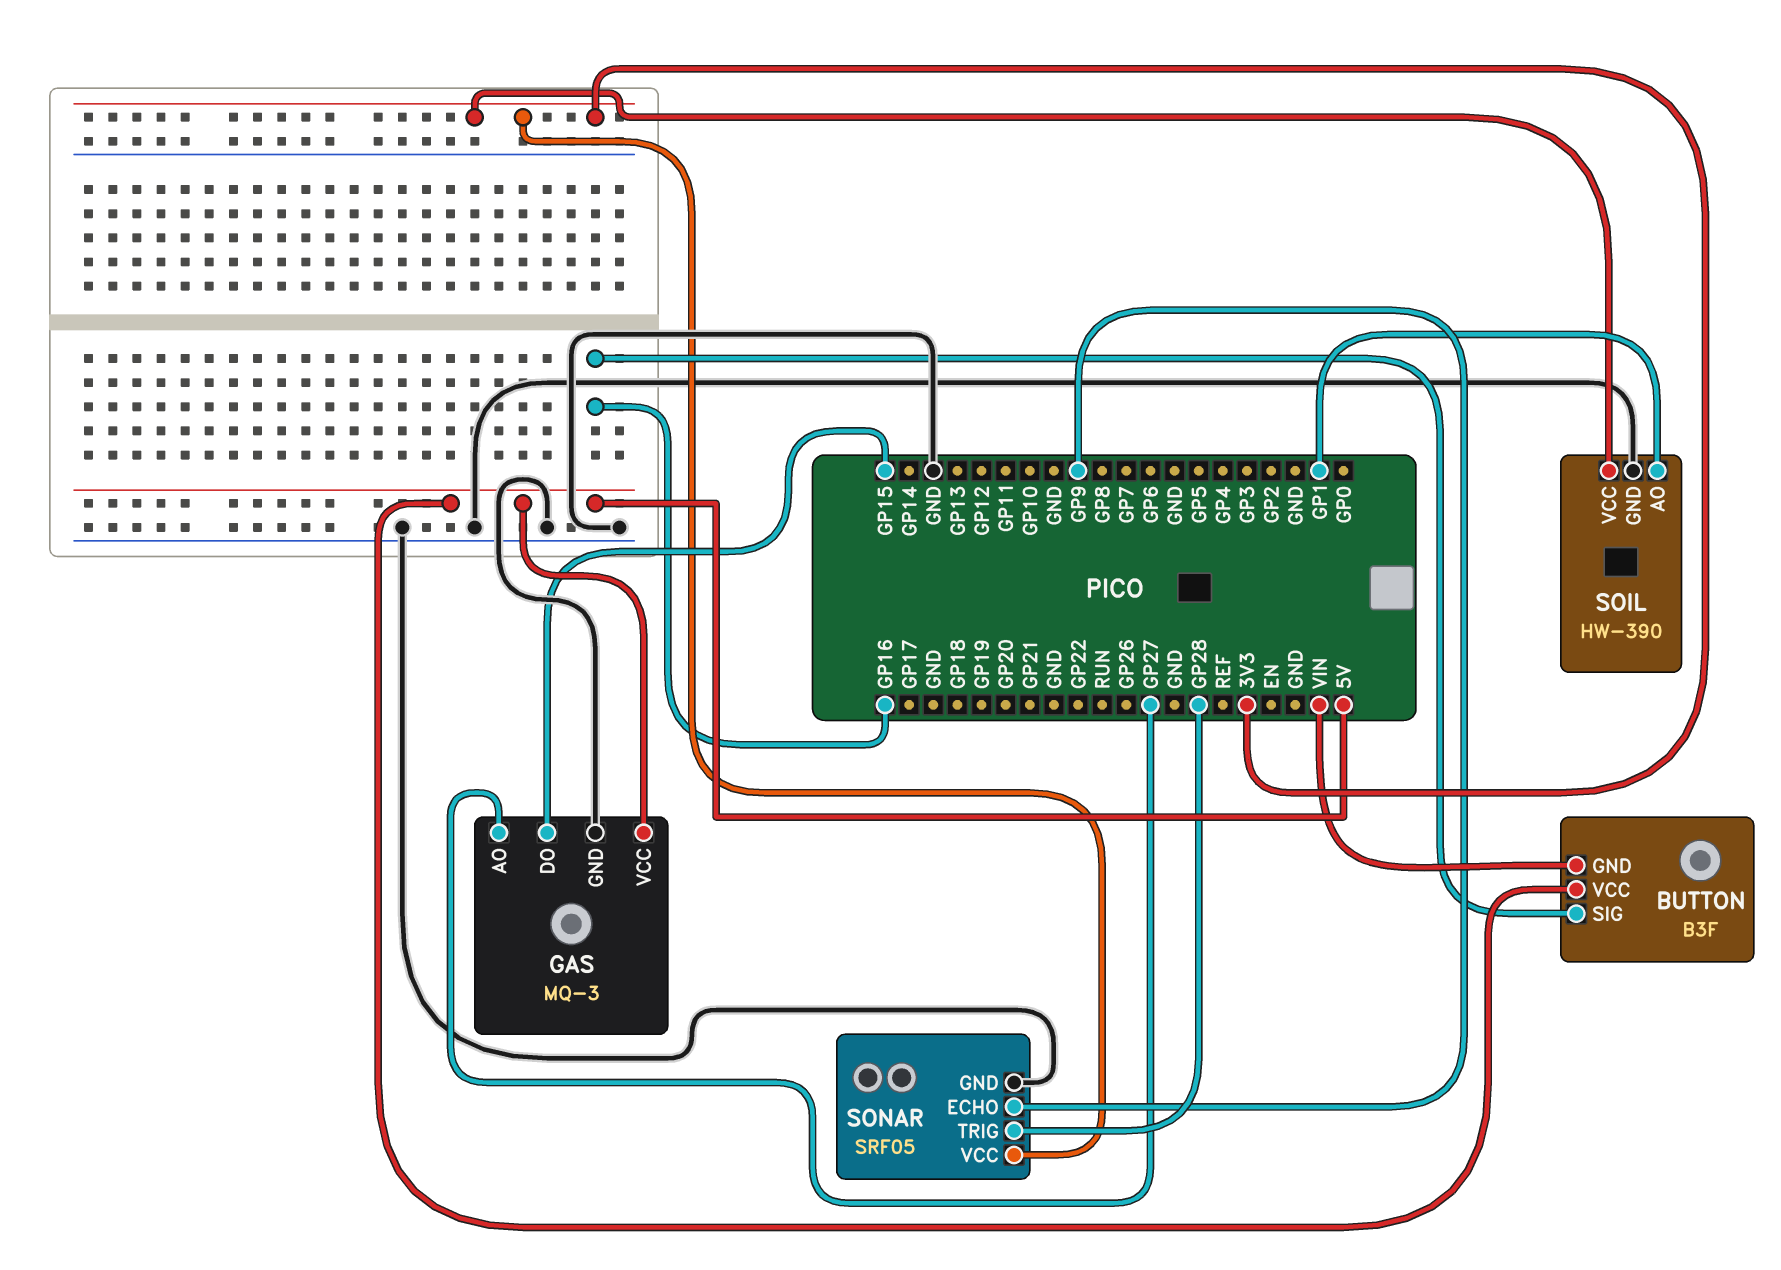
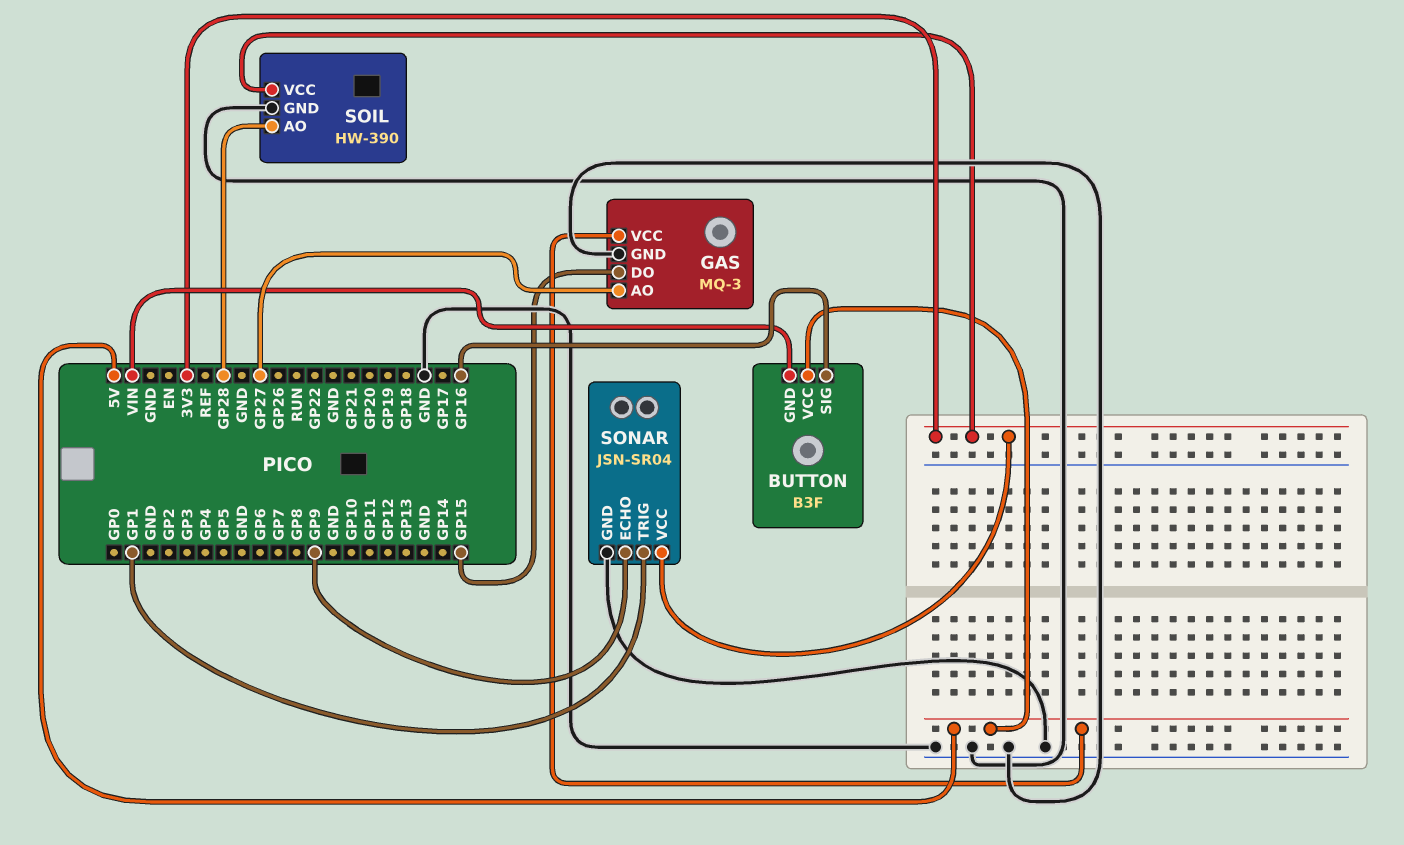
SOIL pin AO: GP1 -> GP28
SONAR: SRF05 -> JSN-SR04
SONAR pin TRIG: GP28 -> GP1

